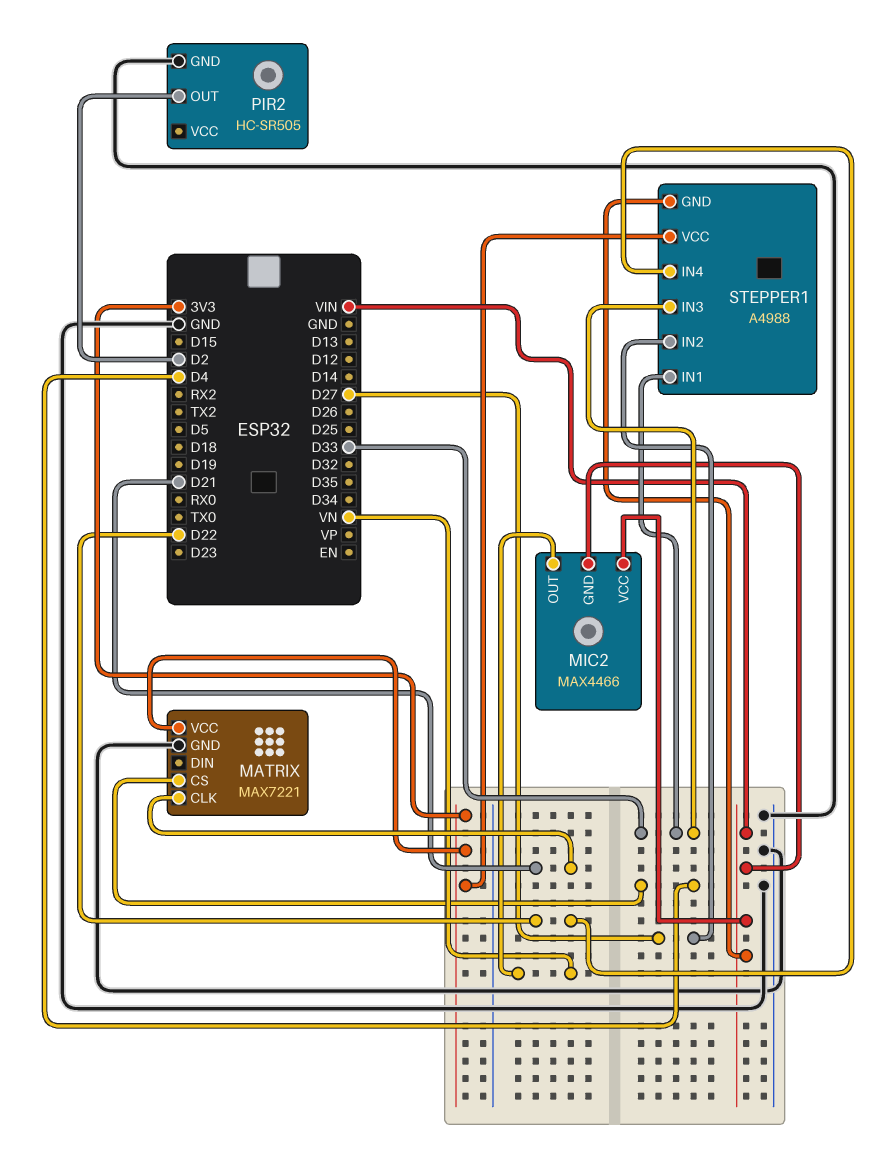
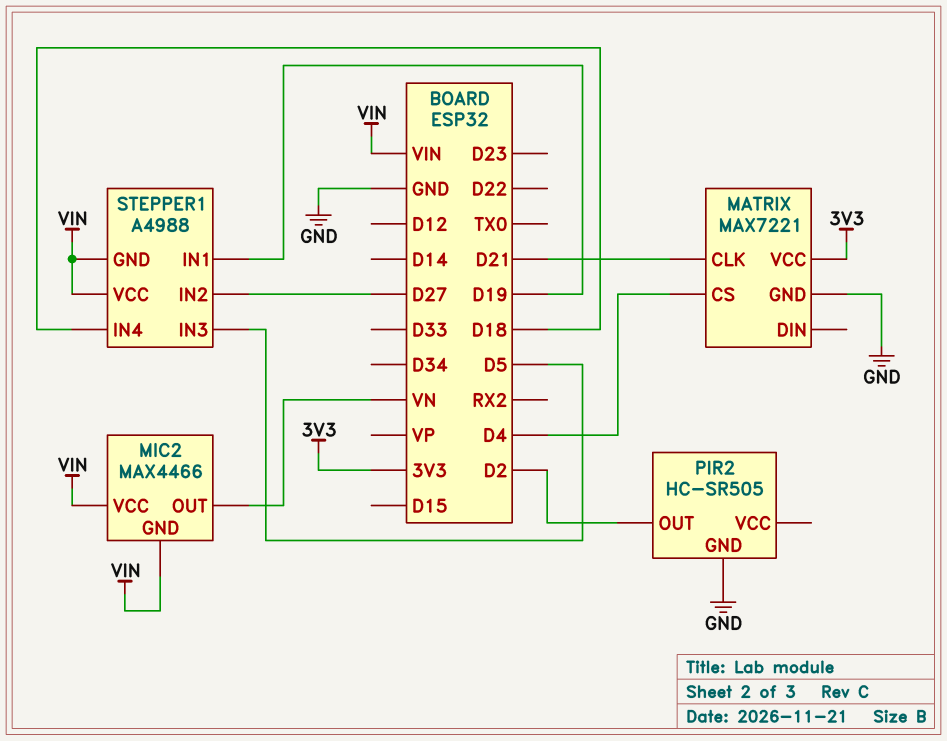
STEPPER1 pin IN1: D33 -> D19
STEPPER1 pin IN3: D33 -> D5
STEPPER1 pin IN4: D22 -> D18
STEPPER1 pin VCC: 3V3 -> VIN

